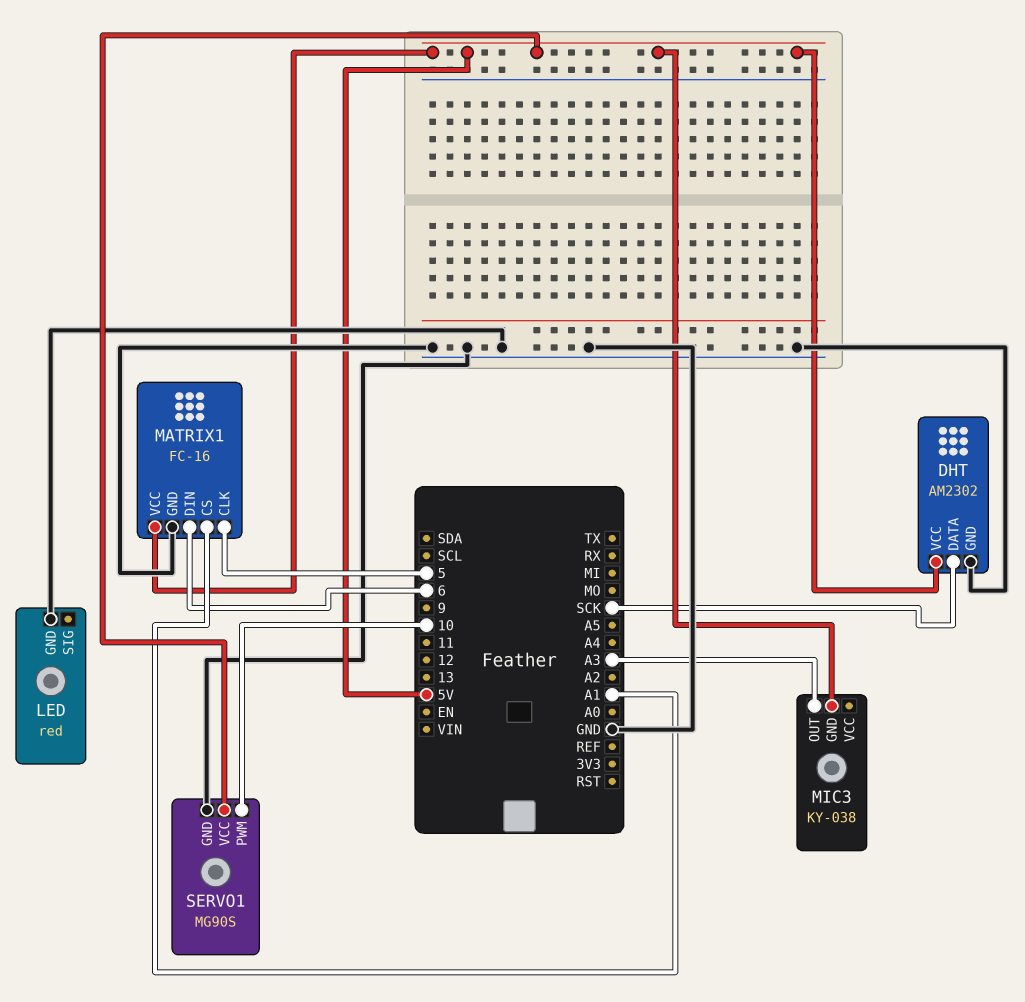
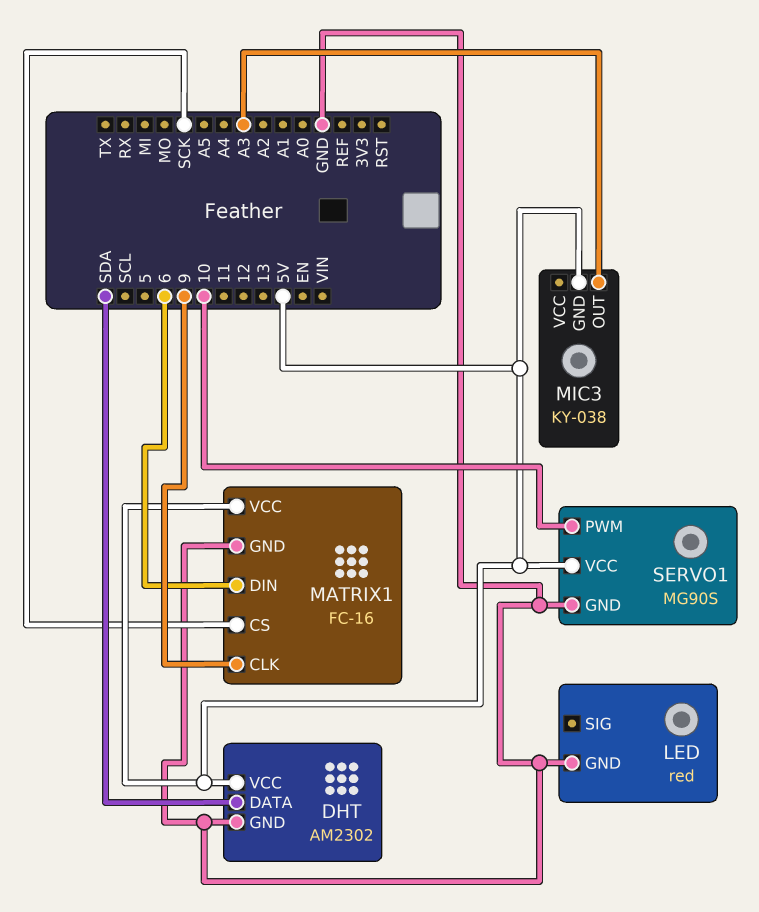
DHT pin DATA: SCK -> SDA
MATRIX1 pin CLK: 5 -> 9
MATRIX1 pin CS: A1 -> SCK

